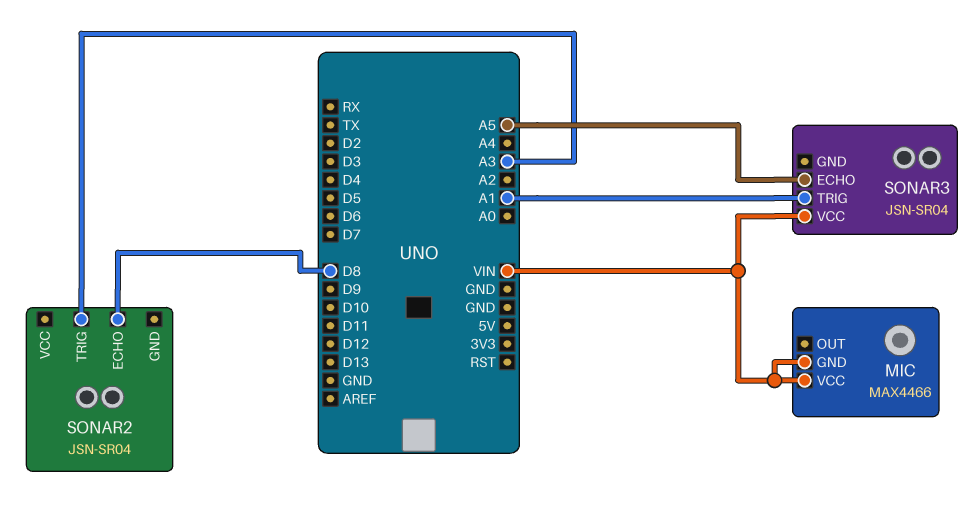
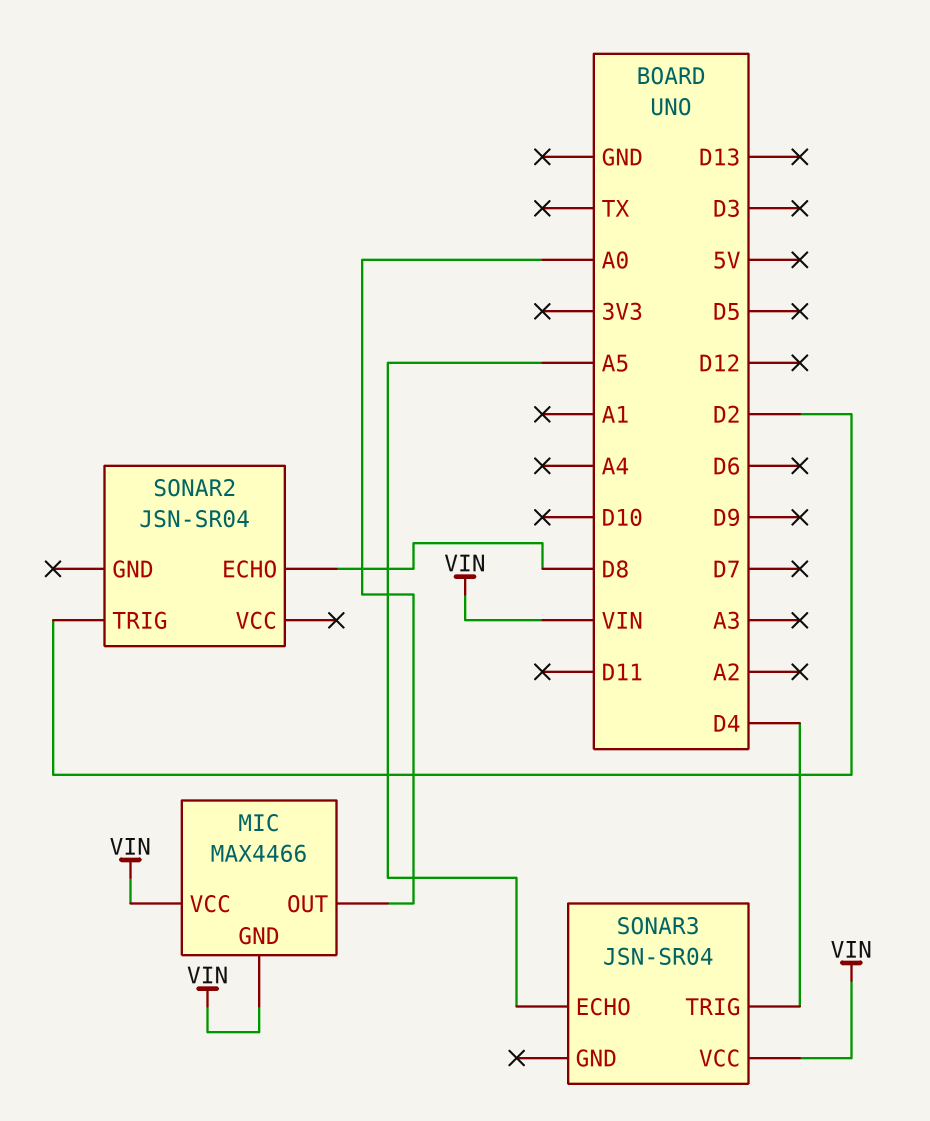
MIC pin OUT: none -> A0
SONAR2 pin TRIG: A3 -> D2
SONAR3 pin TRIG: A1 -> D4

